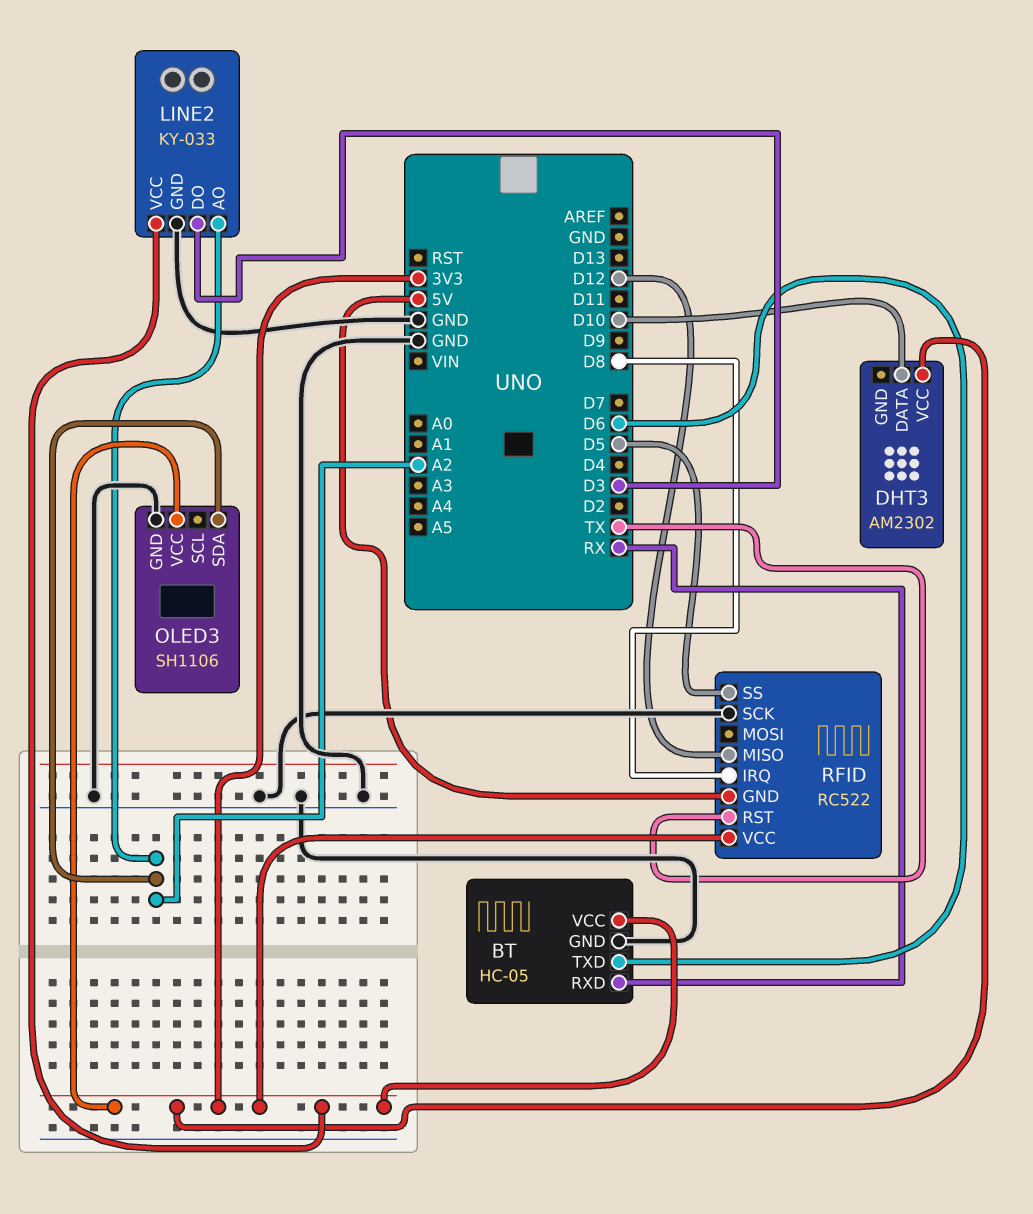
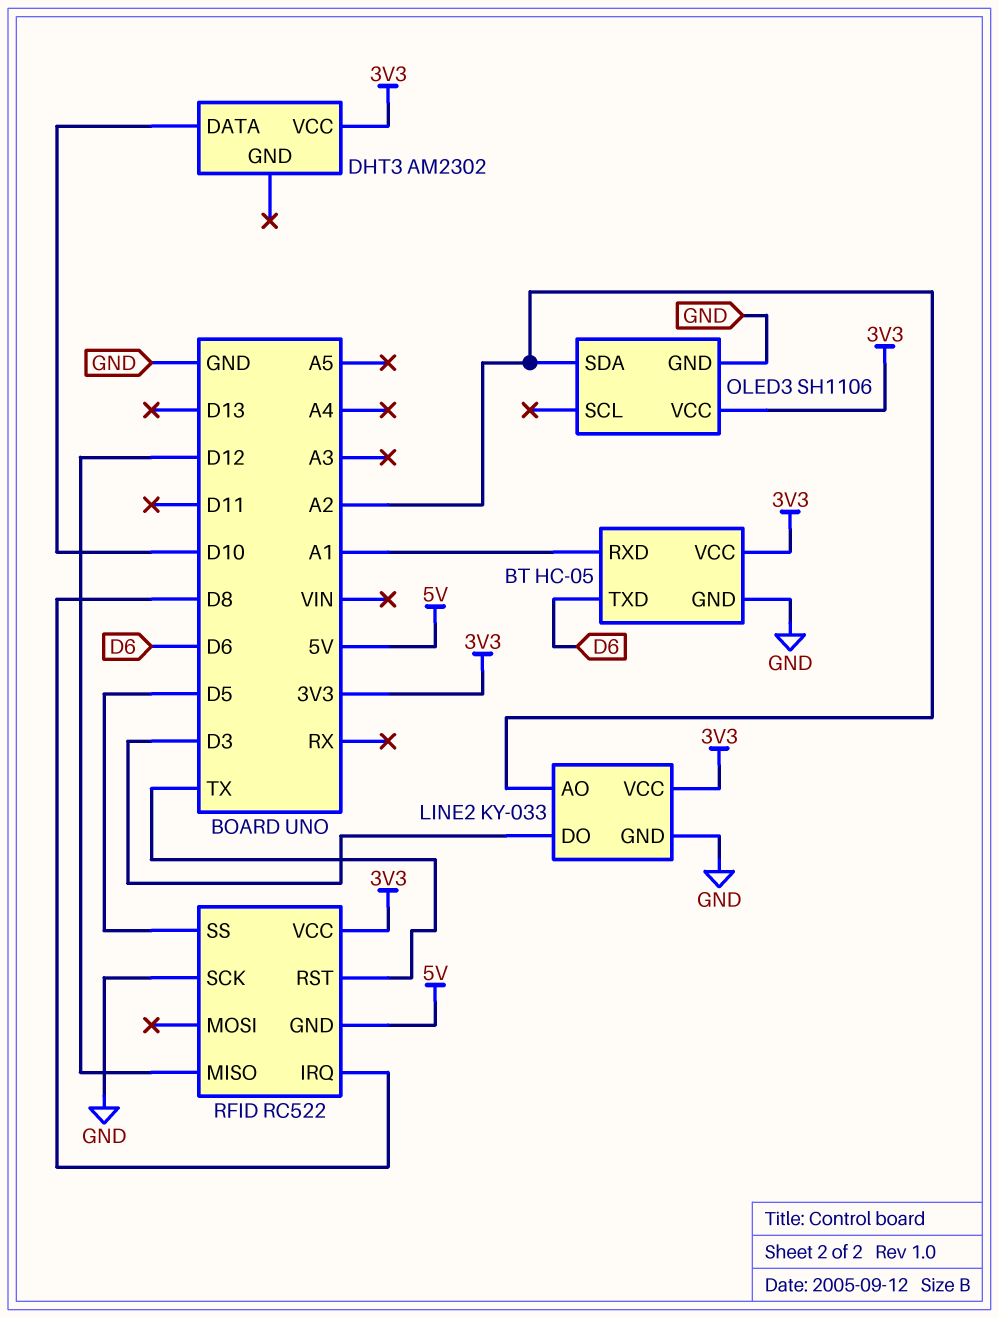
BT pin RXD: RX -> A1

